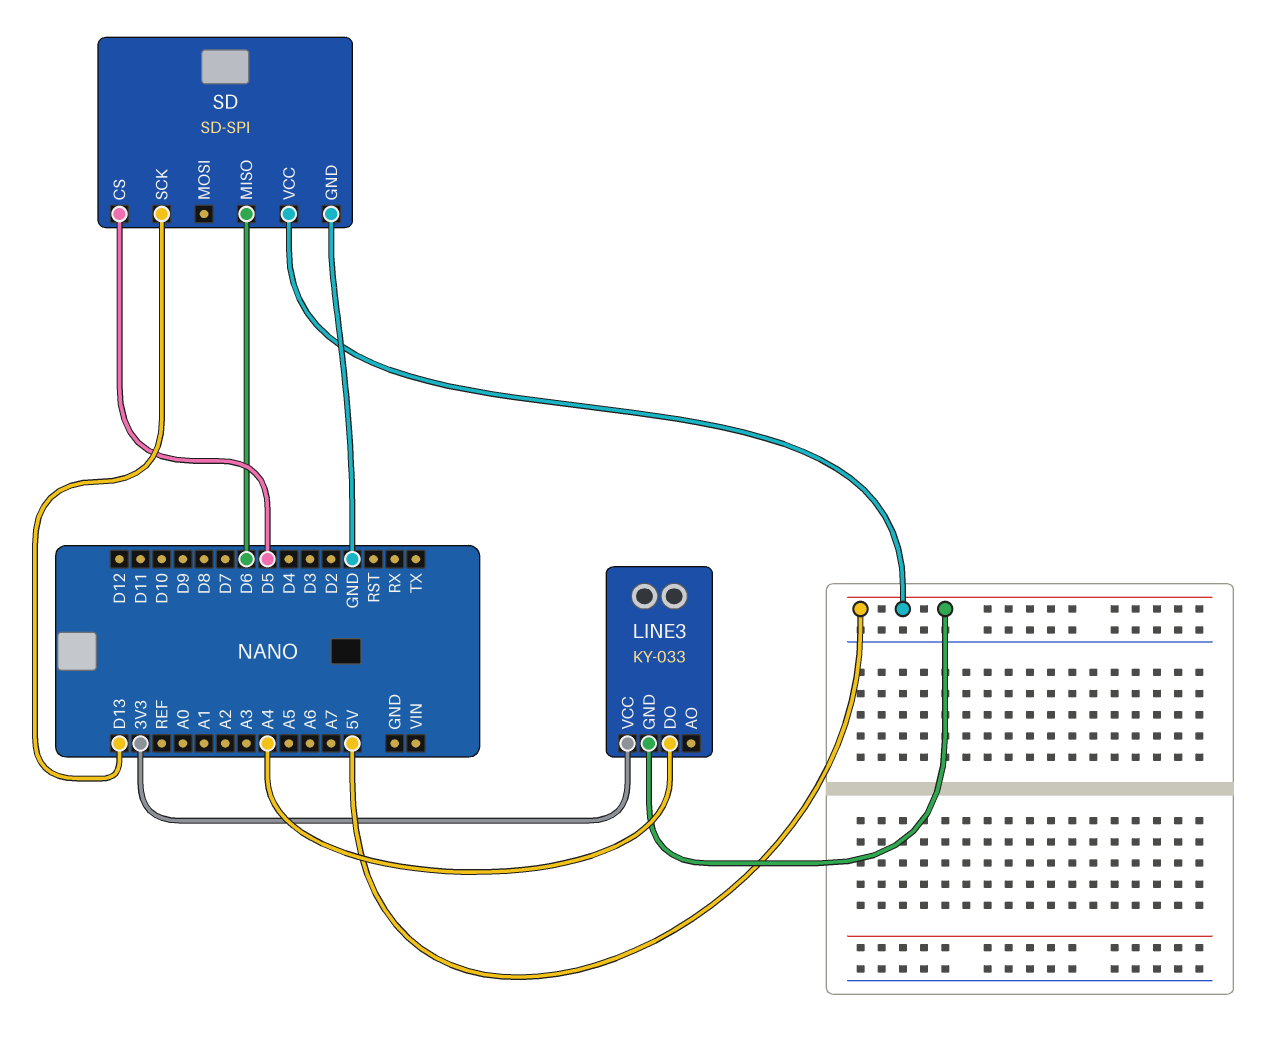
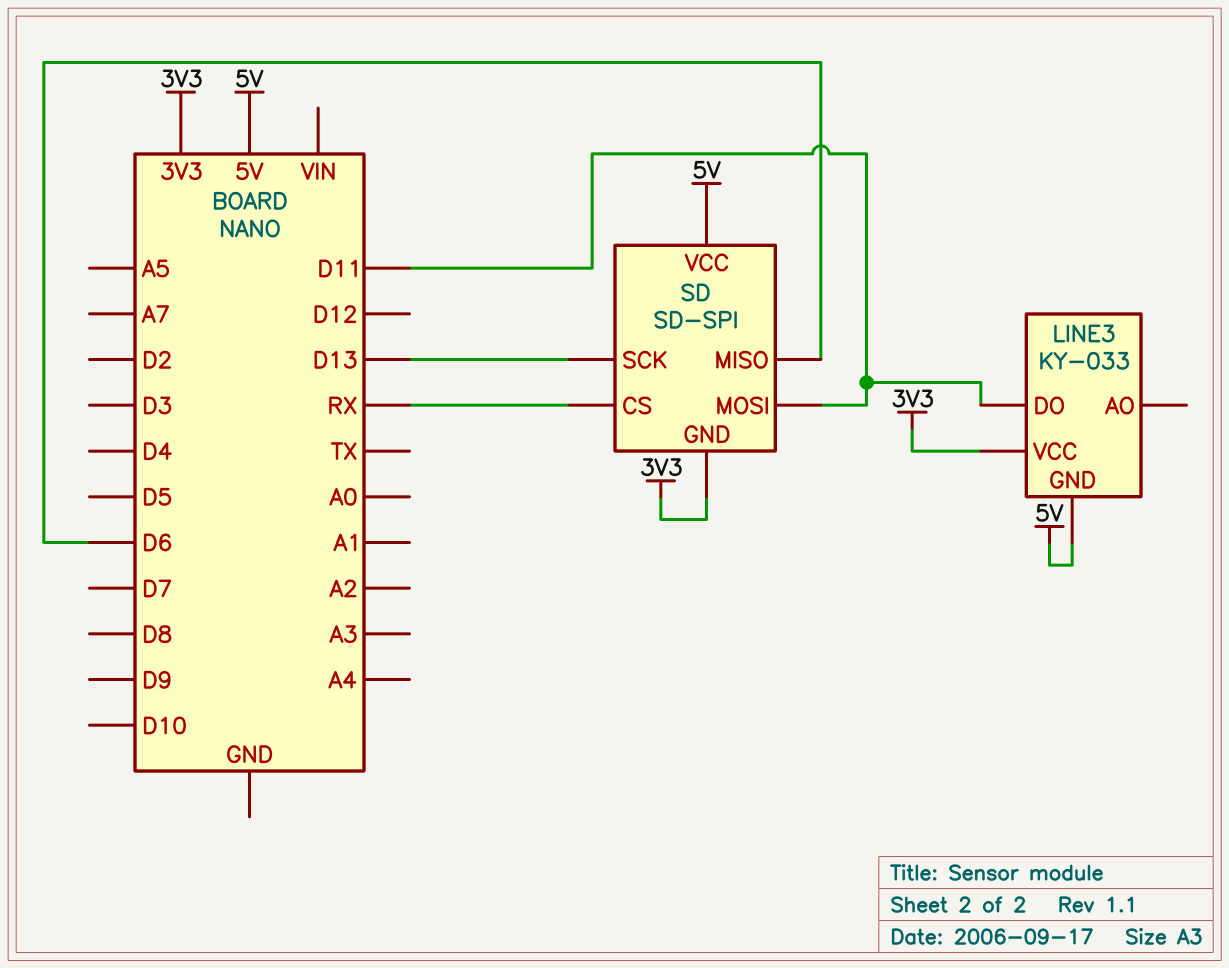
LINE3 pin DO: A4 -> D11
SD pin CS: D5 -> RX
SD pin GND: GND -> 3V3
SD pin MOSI: none -> D11

